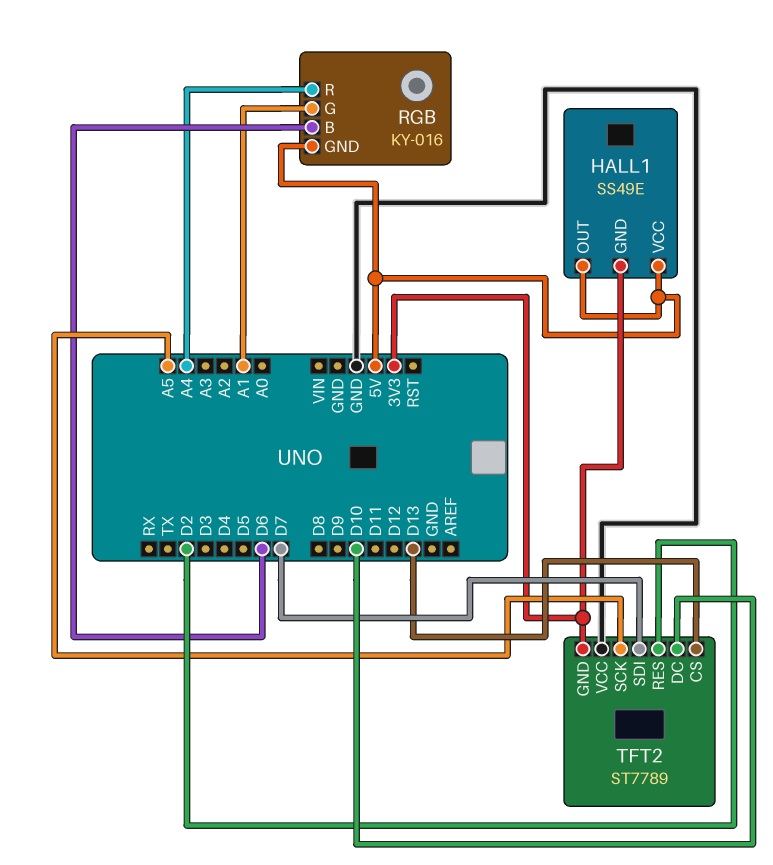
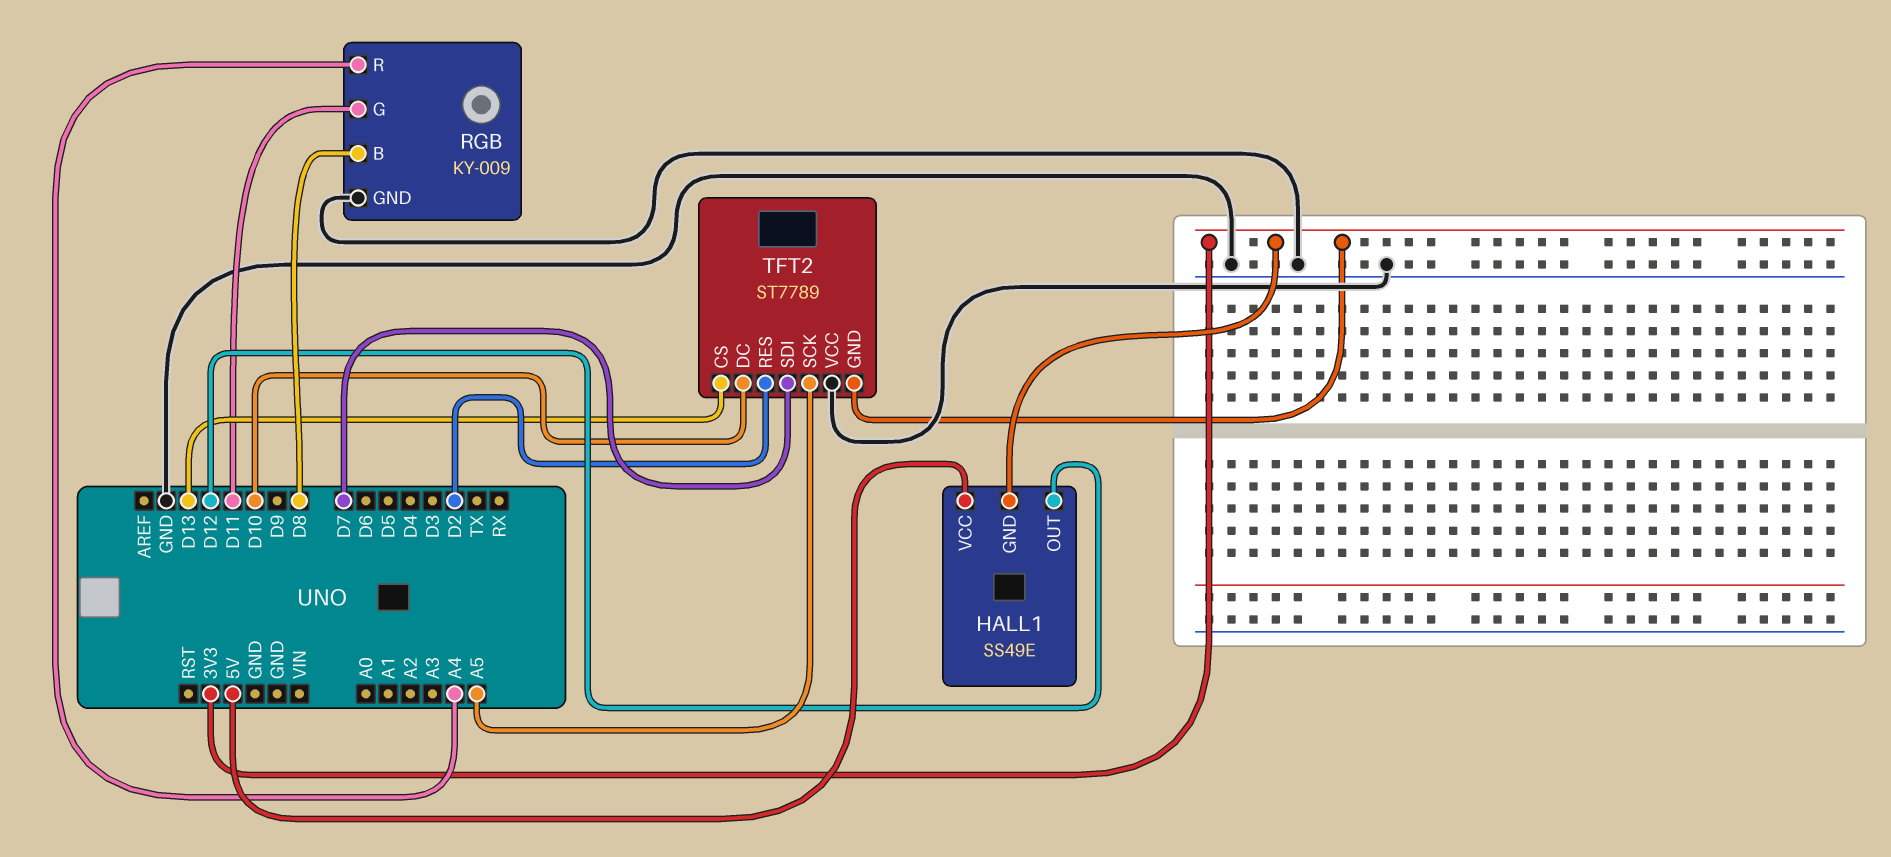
HALL1 pin OUT: 5V -> D12
RGB: KY-016 -> KY-009
RGB pin B: D6 -> D8
RGB pin G: A1 -> D11
RGB pin GND: 5V -> GND

